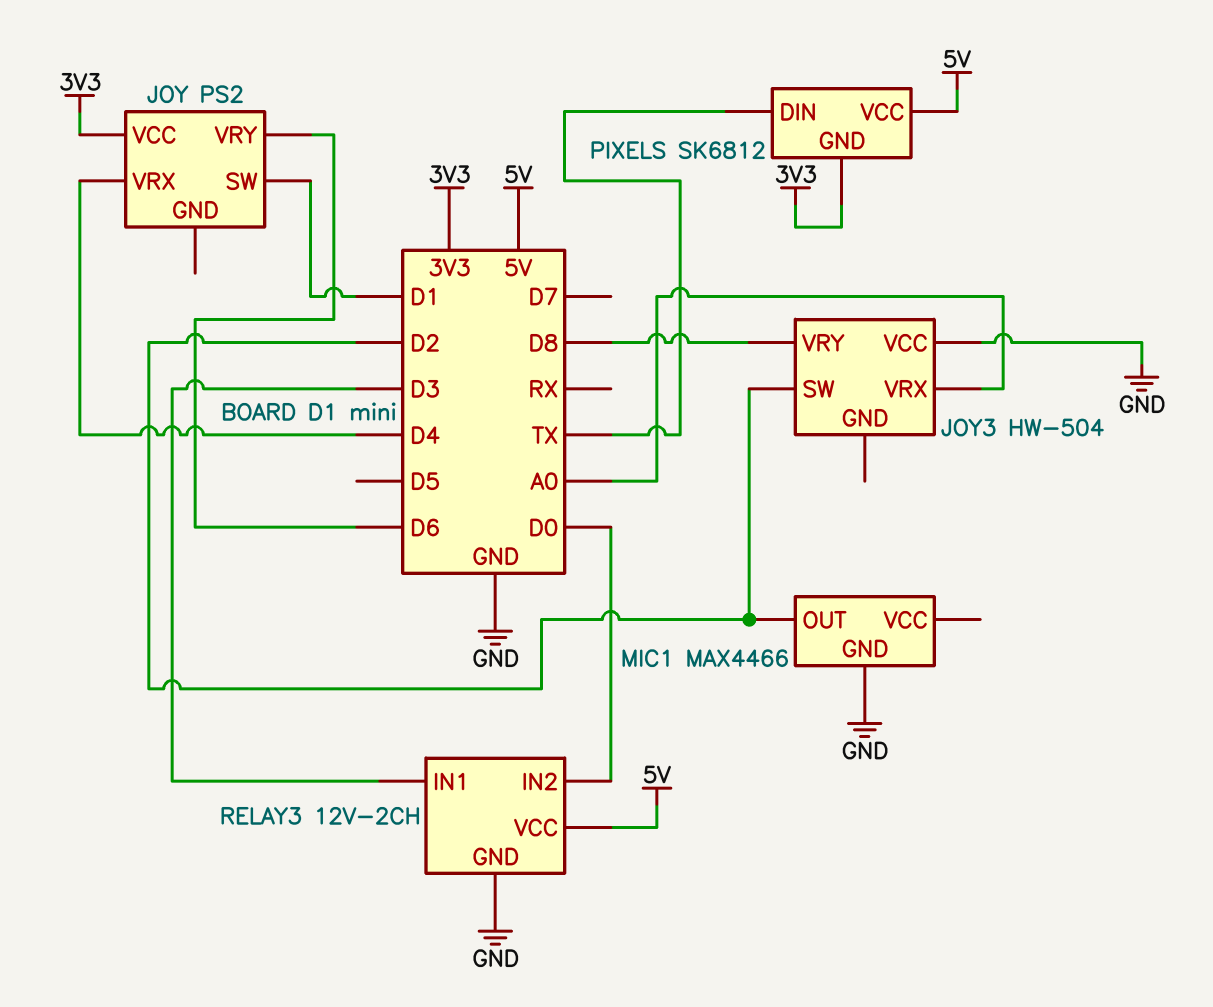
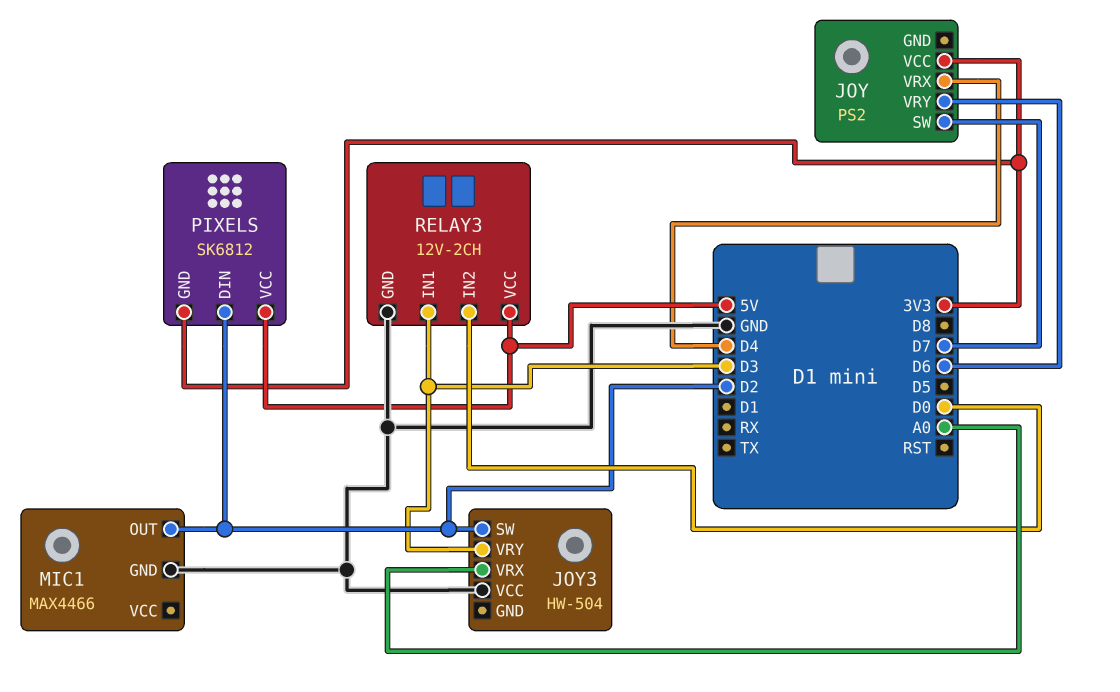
JOY pin SW: D1 -> D7
JOY3 pin VRY: D8 -> D3
PIXELS pin DIN: TX -> D2

